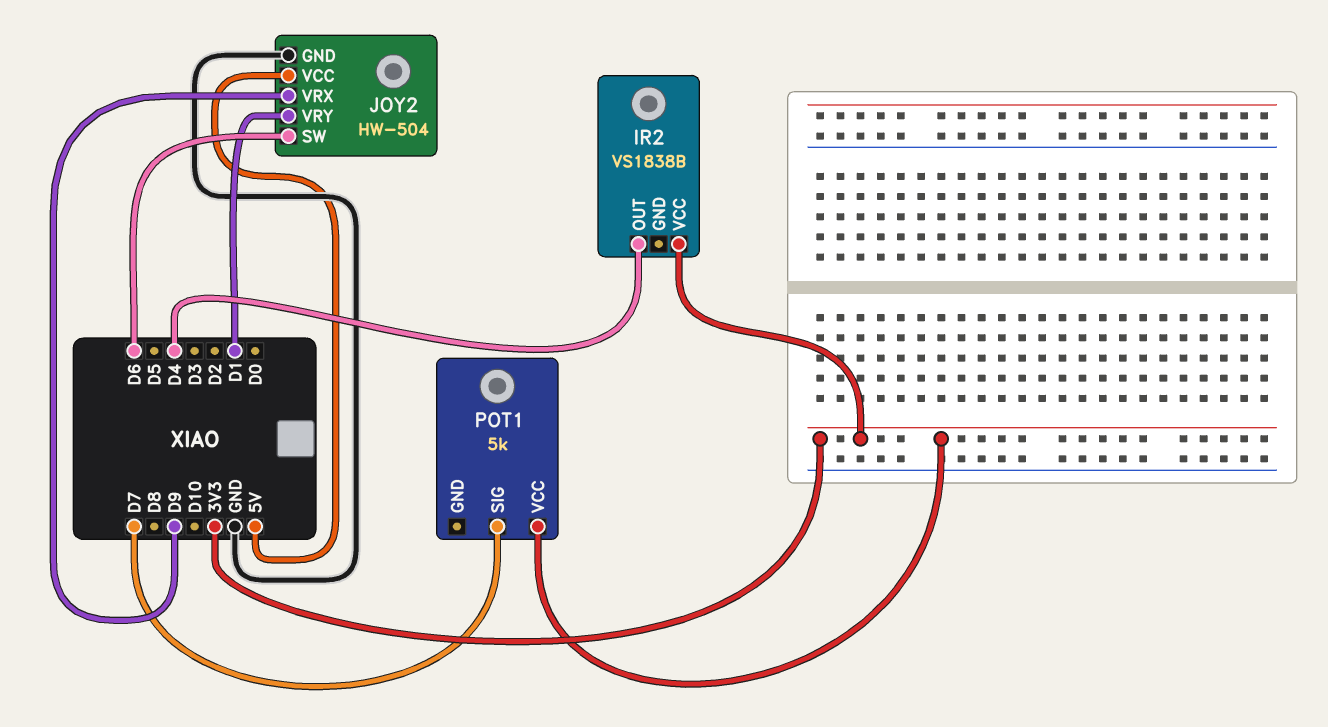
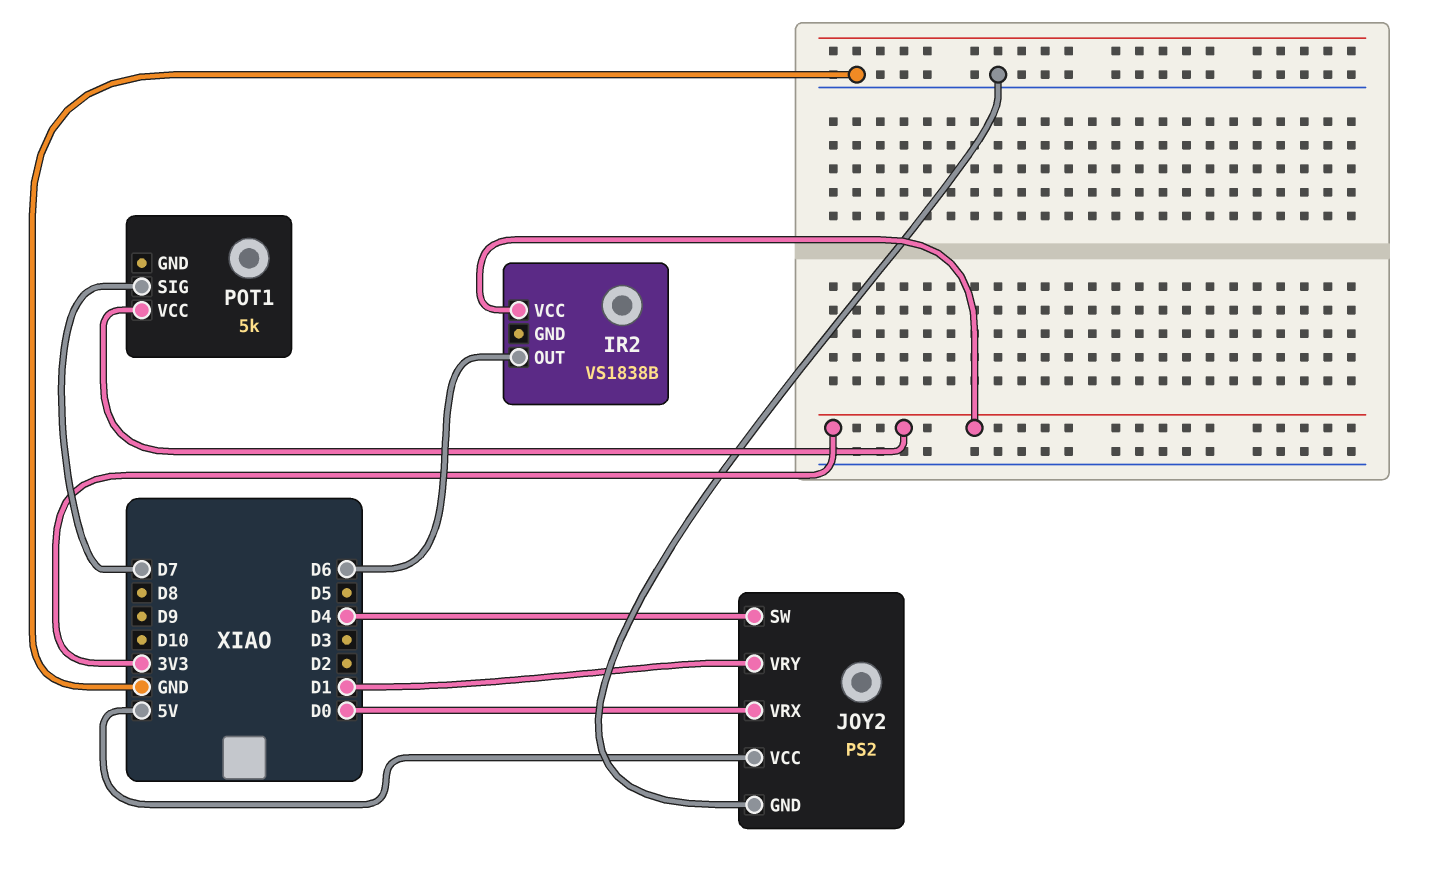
IR2 pin OUT: D4 -> D6
JOY2: HW-504 -> PS2
JOY2 pin SW: D6 -> D4
JOY2 pin VRX: D9 -> D0

